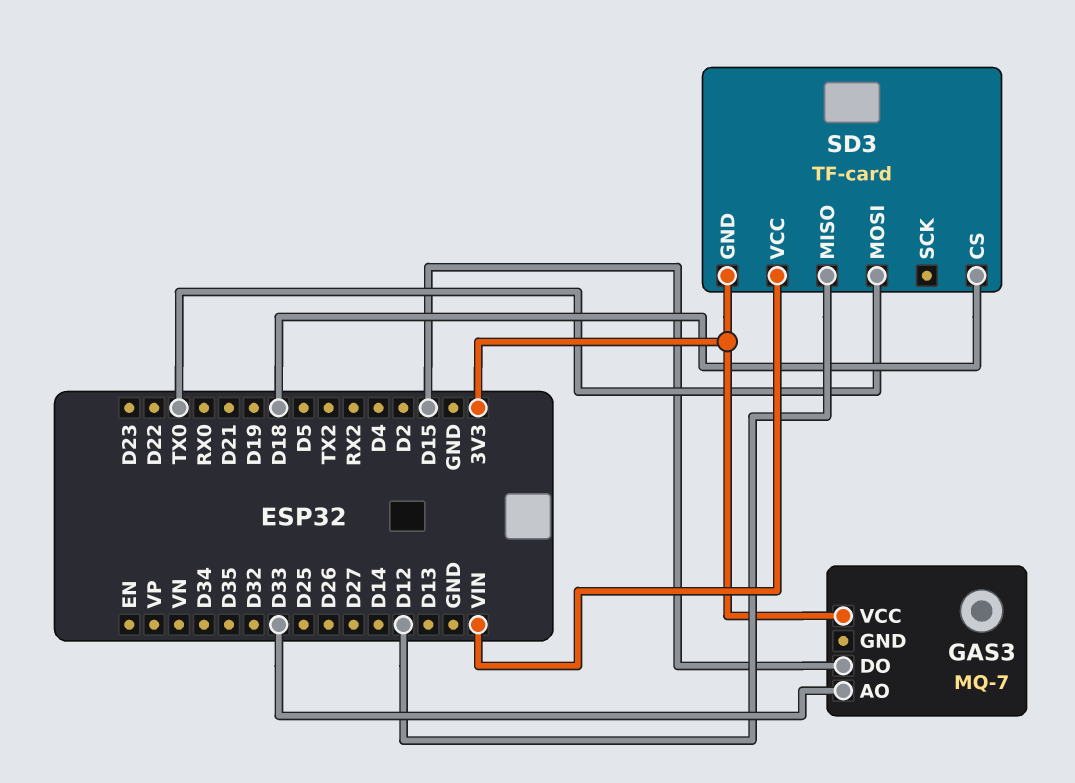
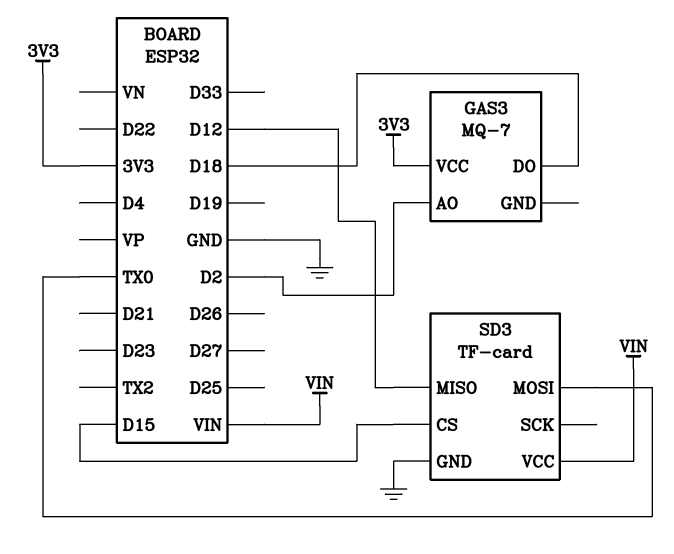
GAS3 pin AO: D33 -> D2
GAS3 pin DO: D15 -> D18
SD3 pin CS: D18 -> D15
SD3 pin GND: 3V3 -> GND

